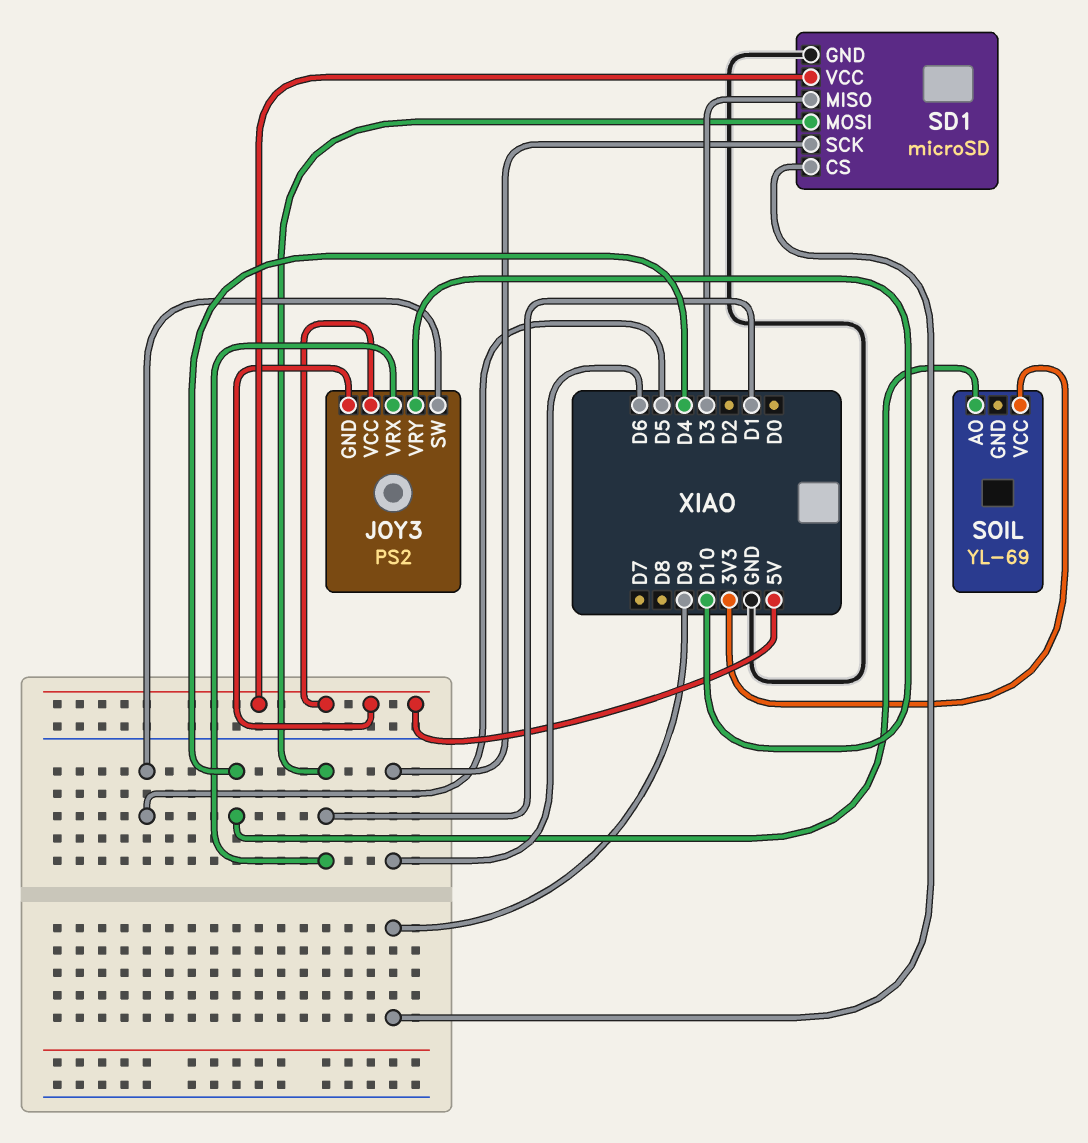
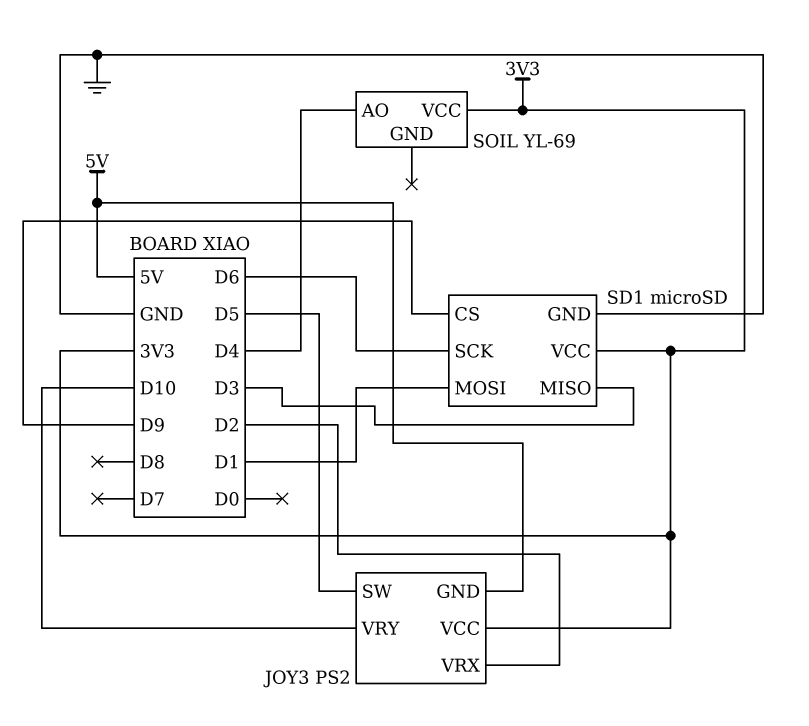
JOY3 pin VCC: 5V -> 3V3
JOY3 pin VRX: D1 -> D2
SD1 pin VCC: 5V -> 3V3

